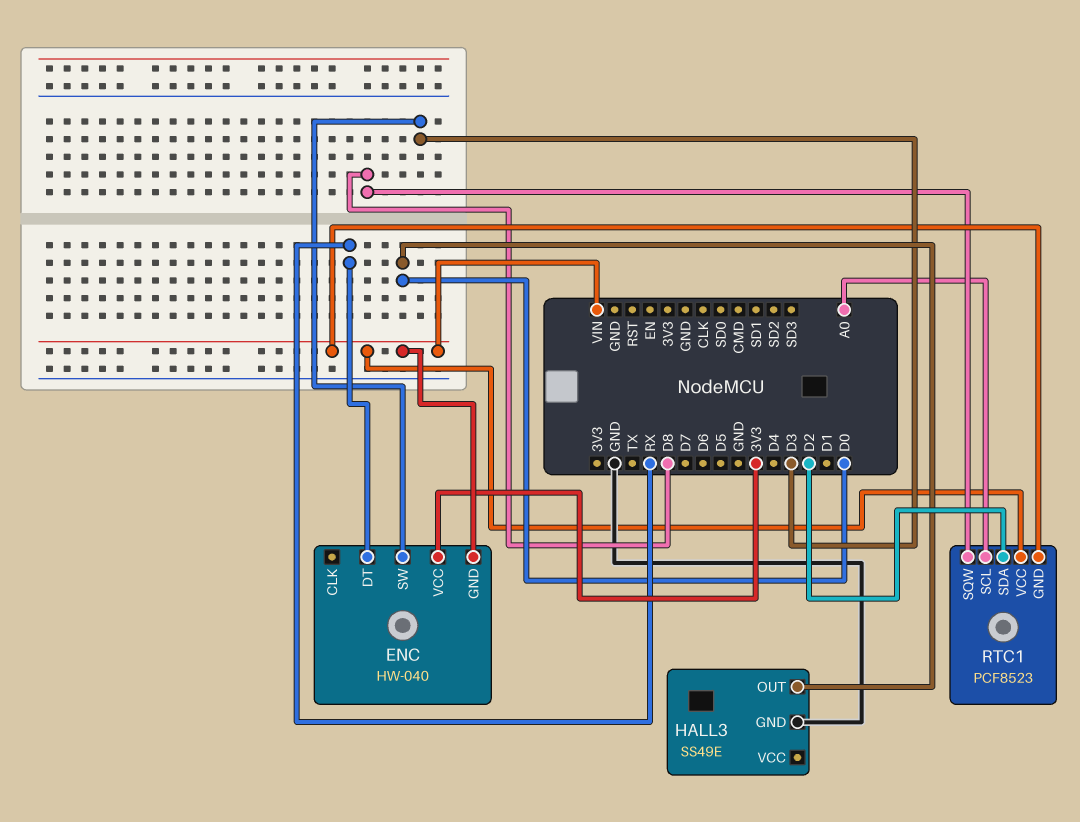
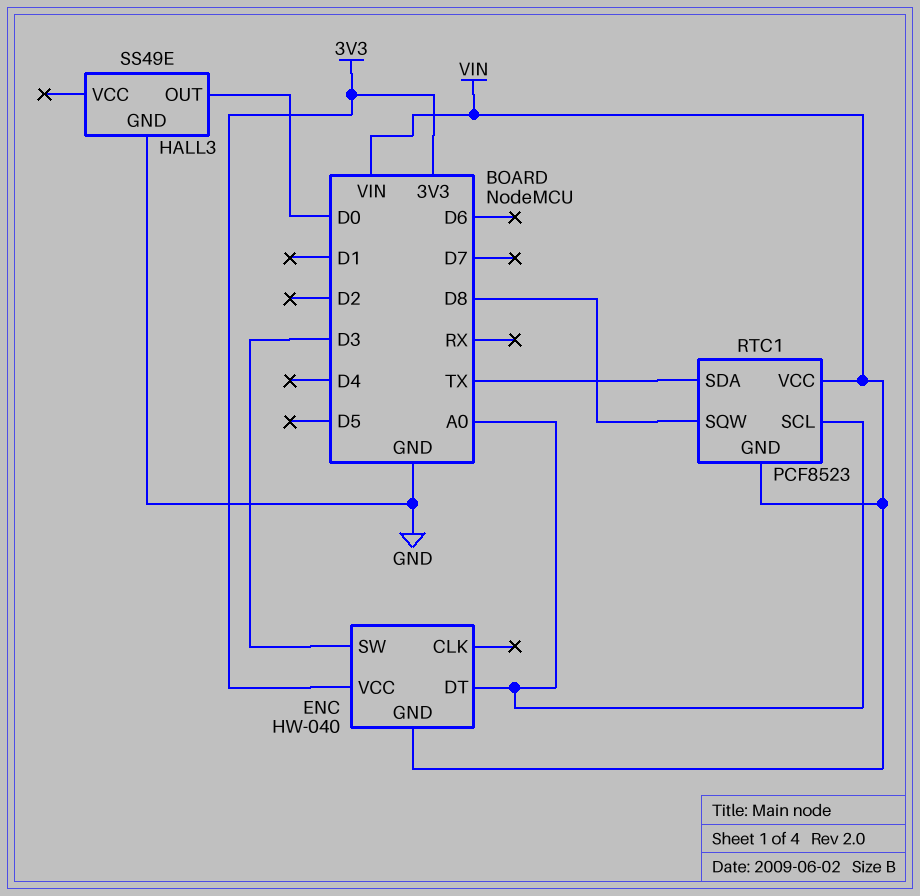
ENC pin DT: RX -> A0
RTC1 pin SDA: D2 -> TX

